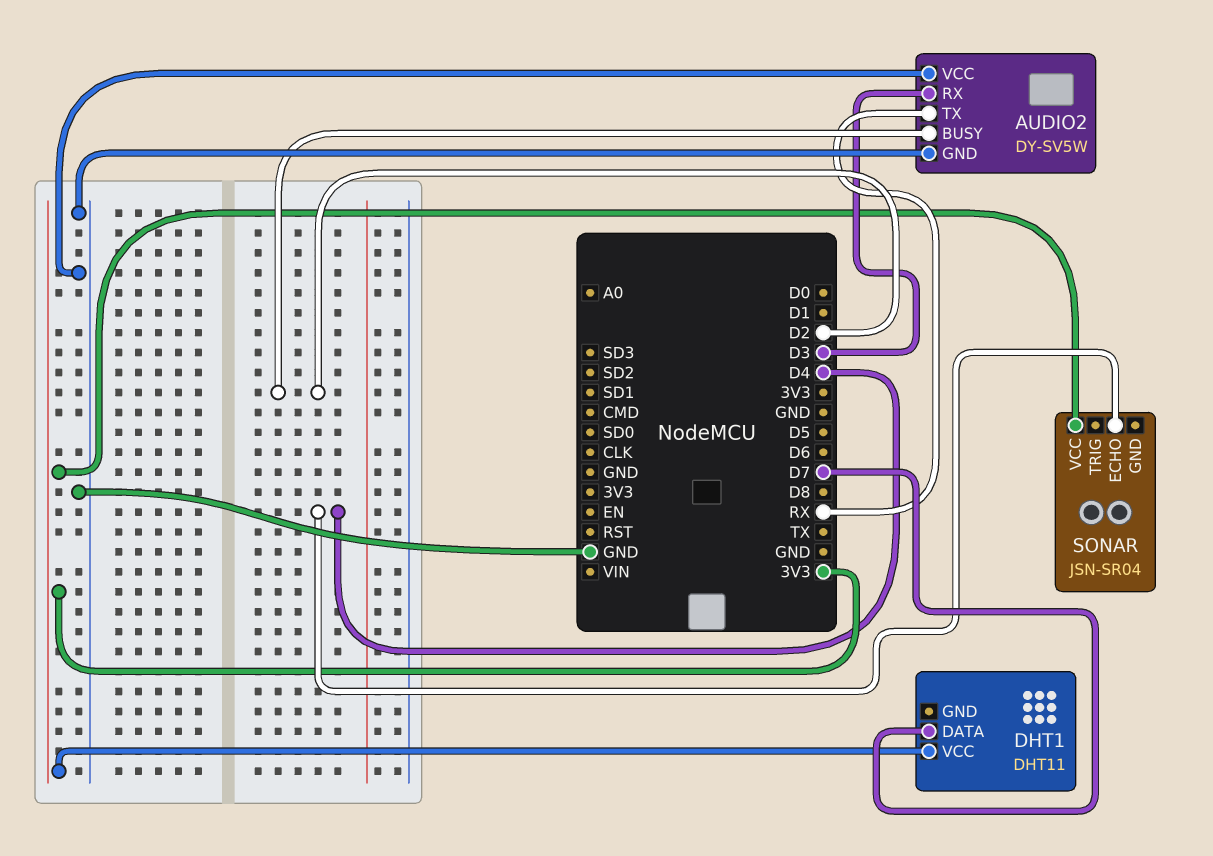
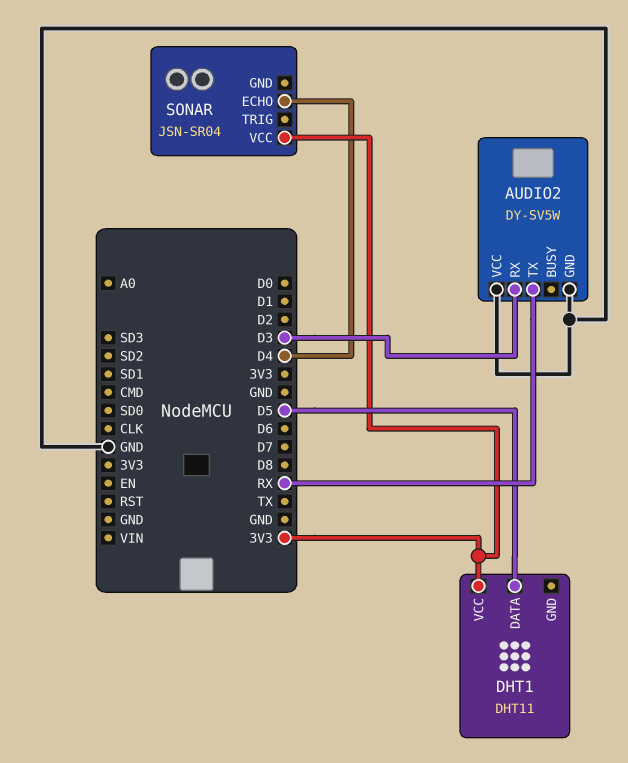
AUDIO2 pin BUSY: D2 -> none
DHT1 pin DATA: D7 -> D5

